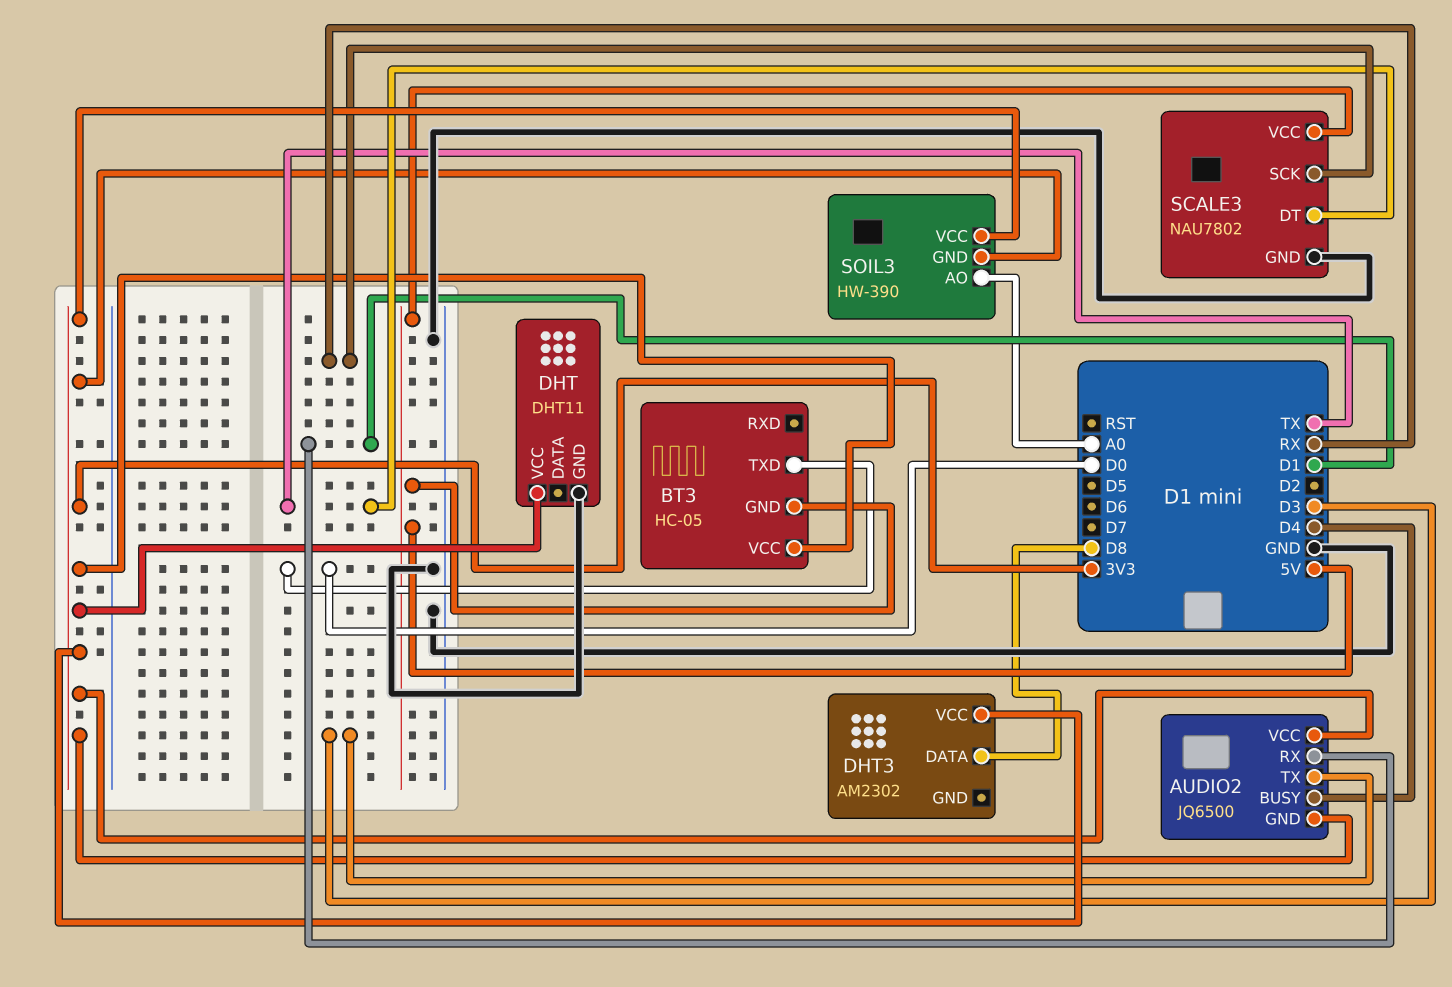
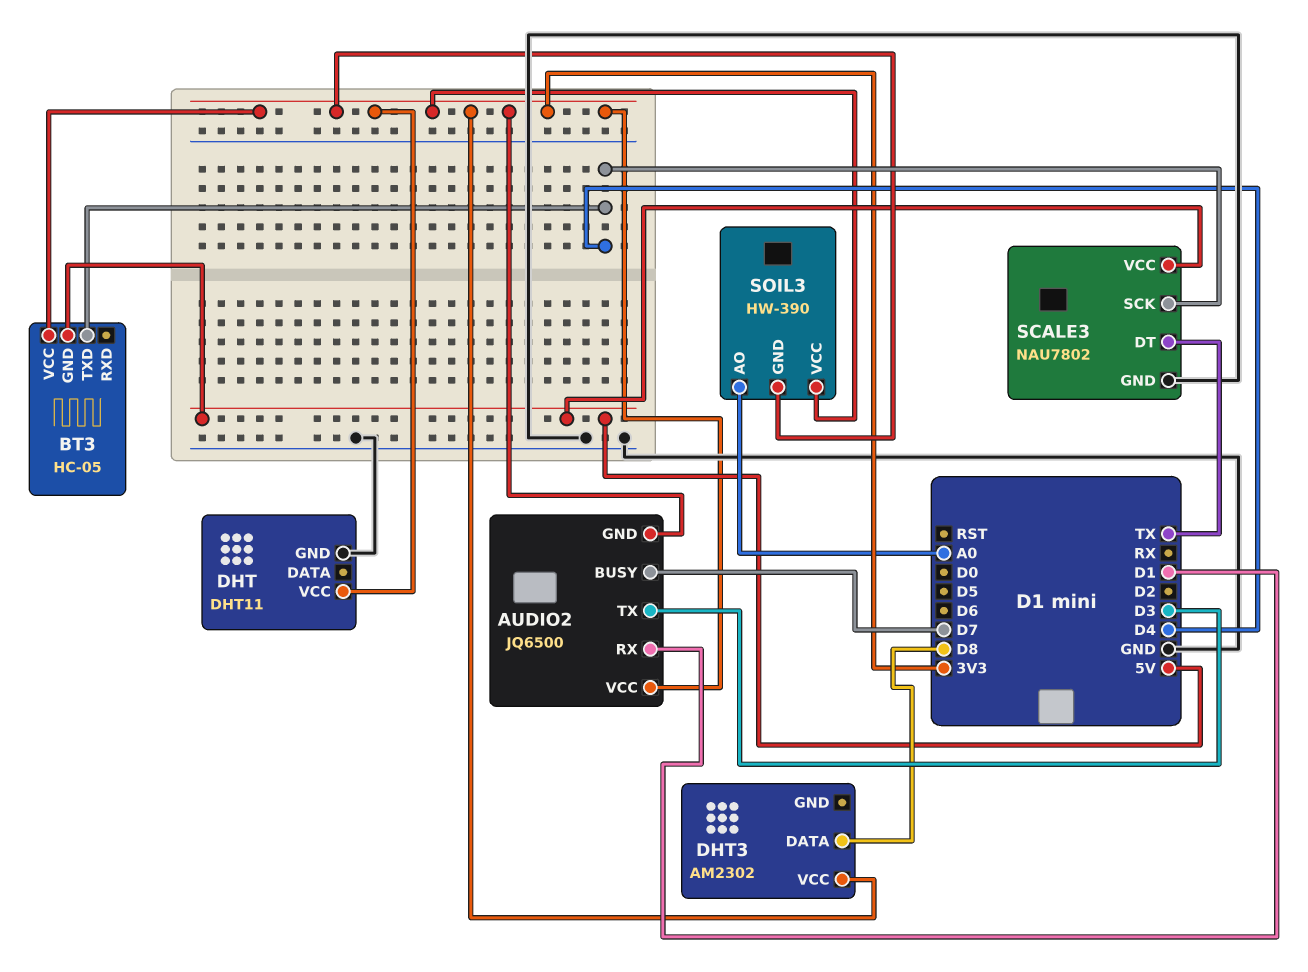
AUDIO2 pin BUSY: D4 -> D7
BT3 pin TXD: D0 -> D4
SCALE3 pin SCK: RX -> D4

